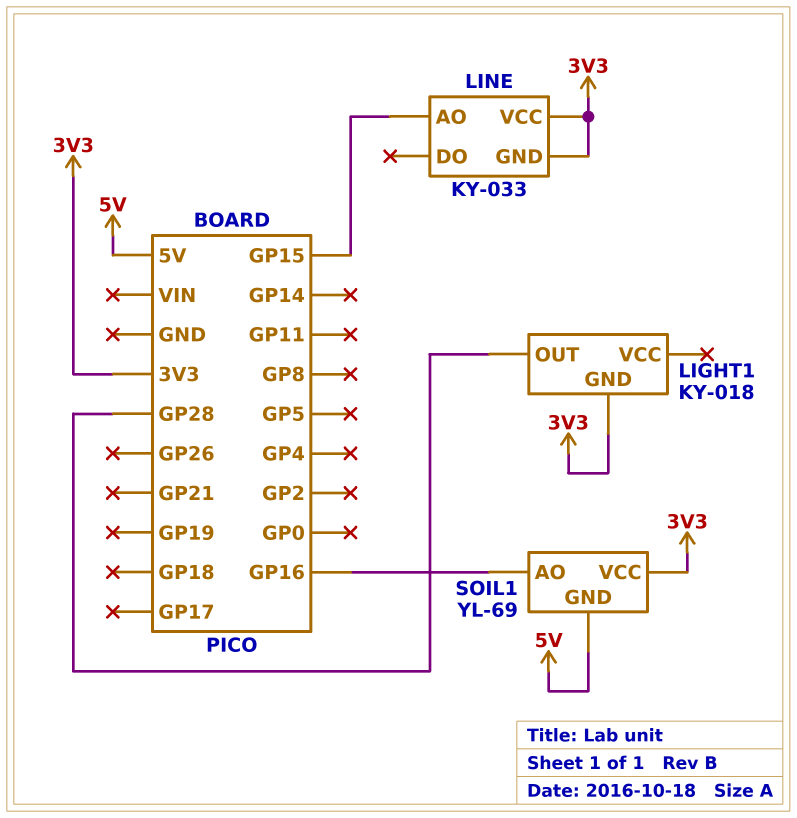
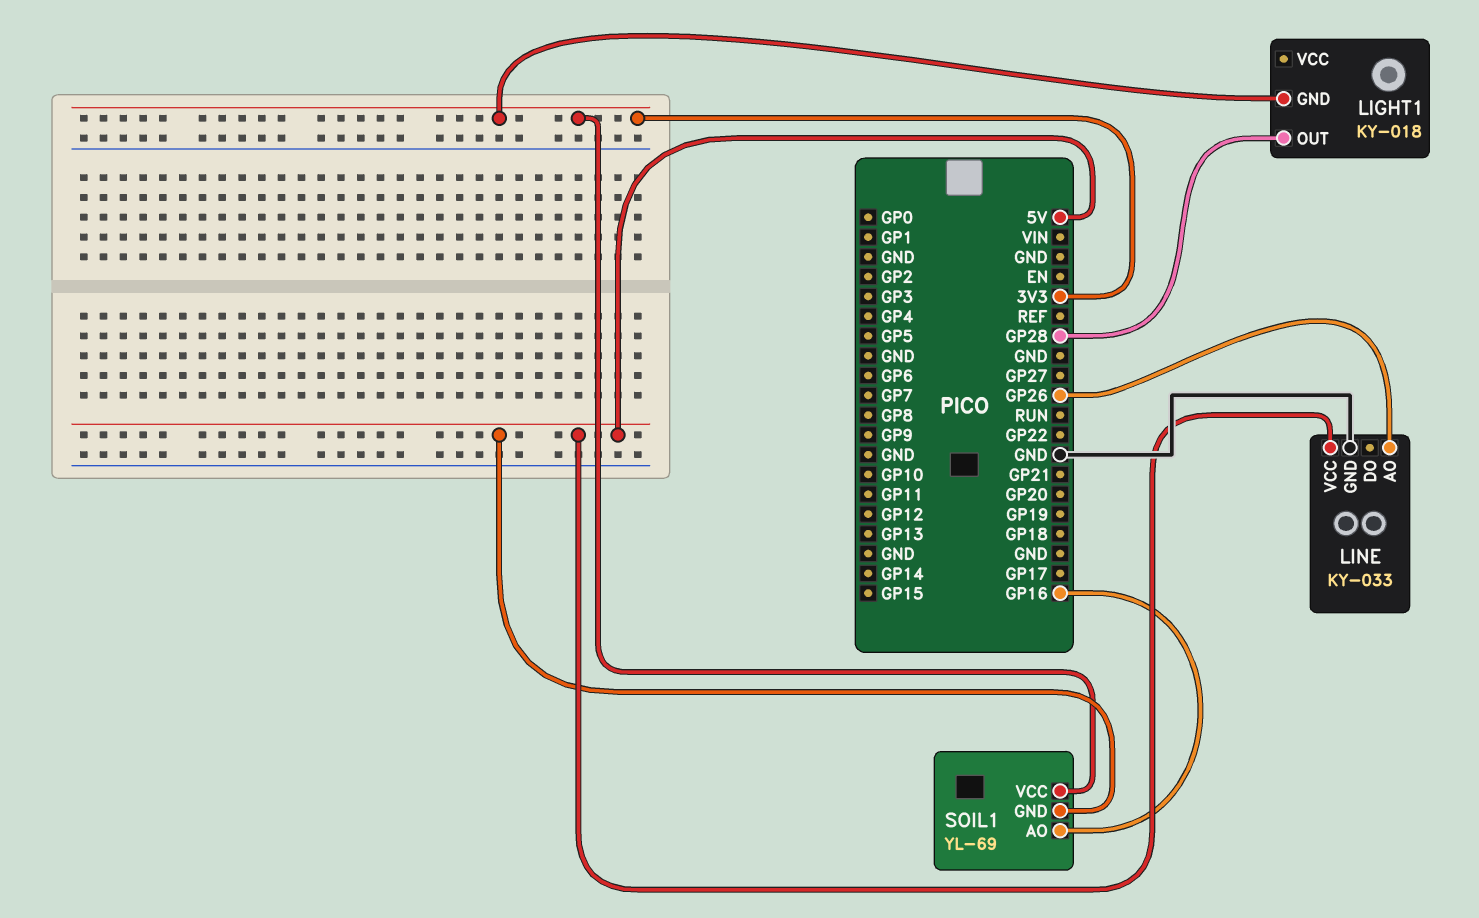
LINE pin AO: GP15 -> GP26
LINE pin GND: 3V3 -> GND
LINE pin VCC: 3V3 -> 5V

